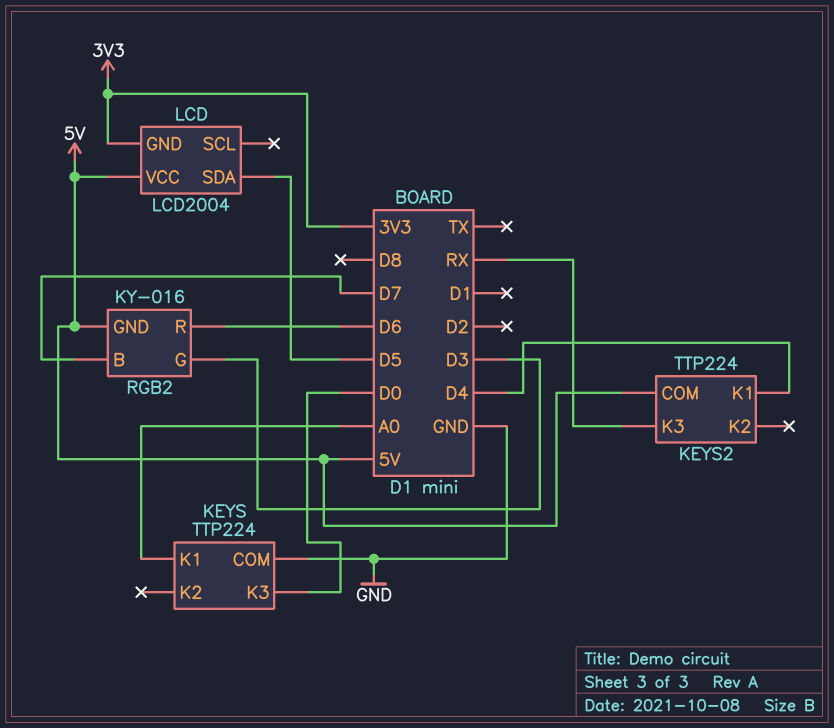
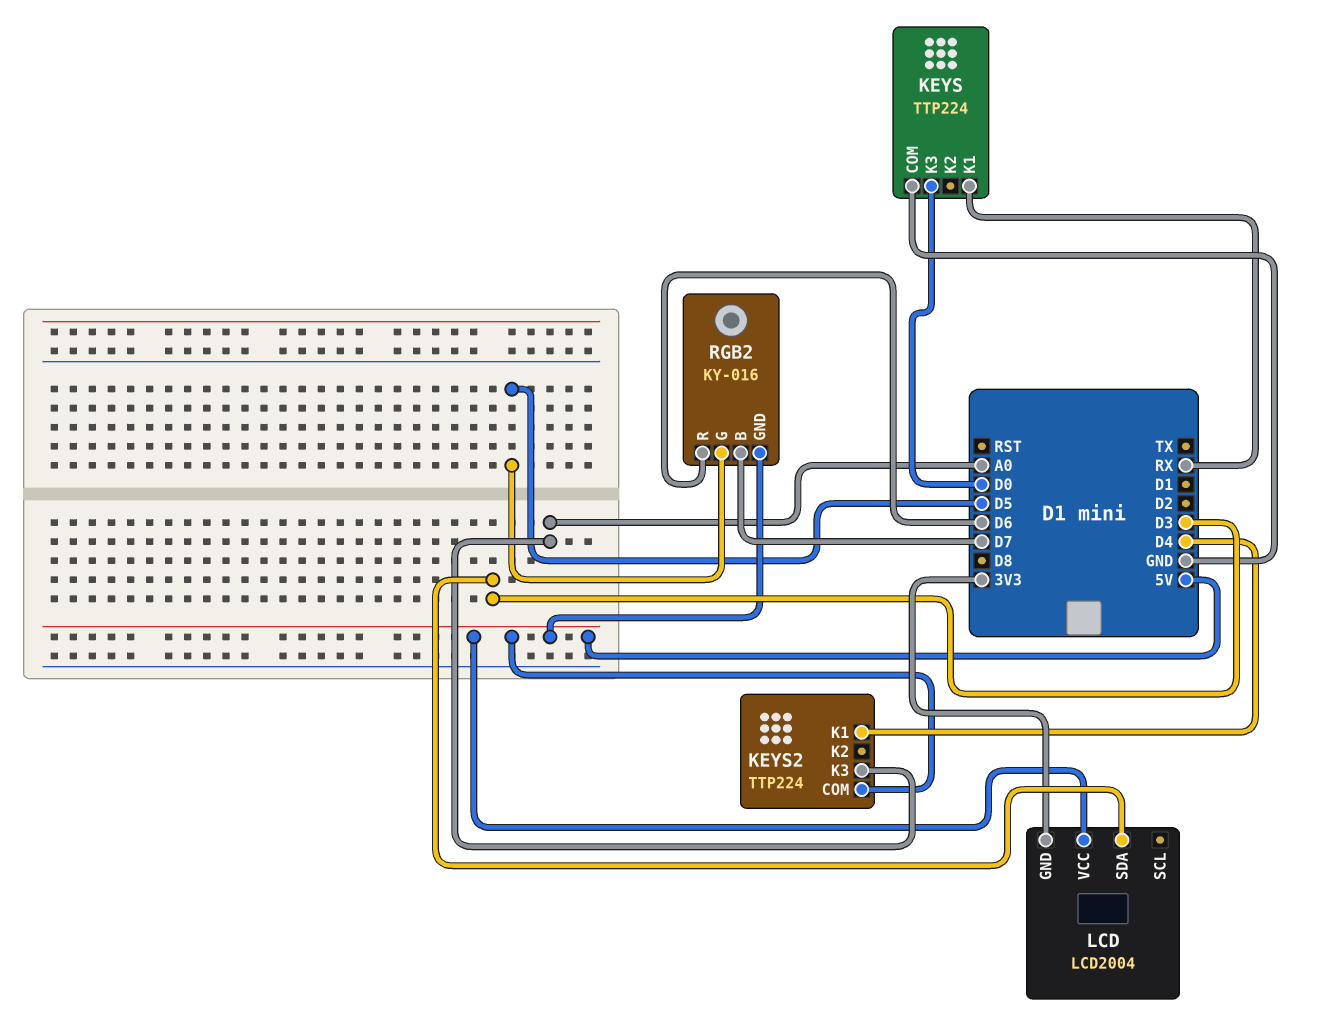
KEYS pin K1: A0 -> RX
KEYS2 pin K3: RX -> A0
LCD pin SDA: D5 -> D3
RGB2 pin G: D3 -> D5

